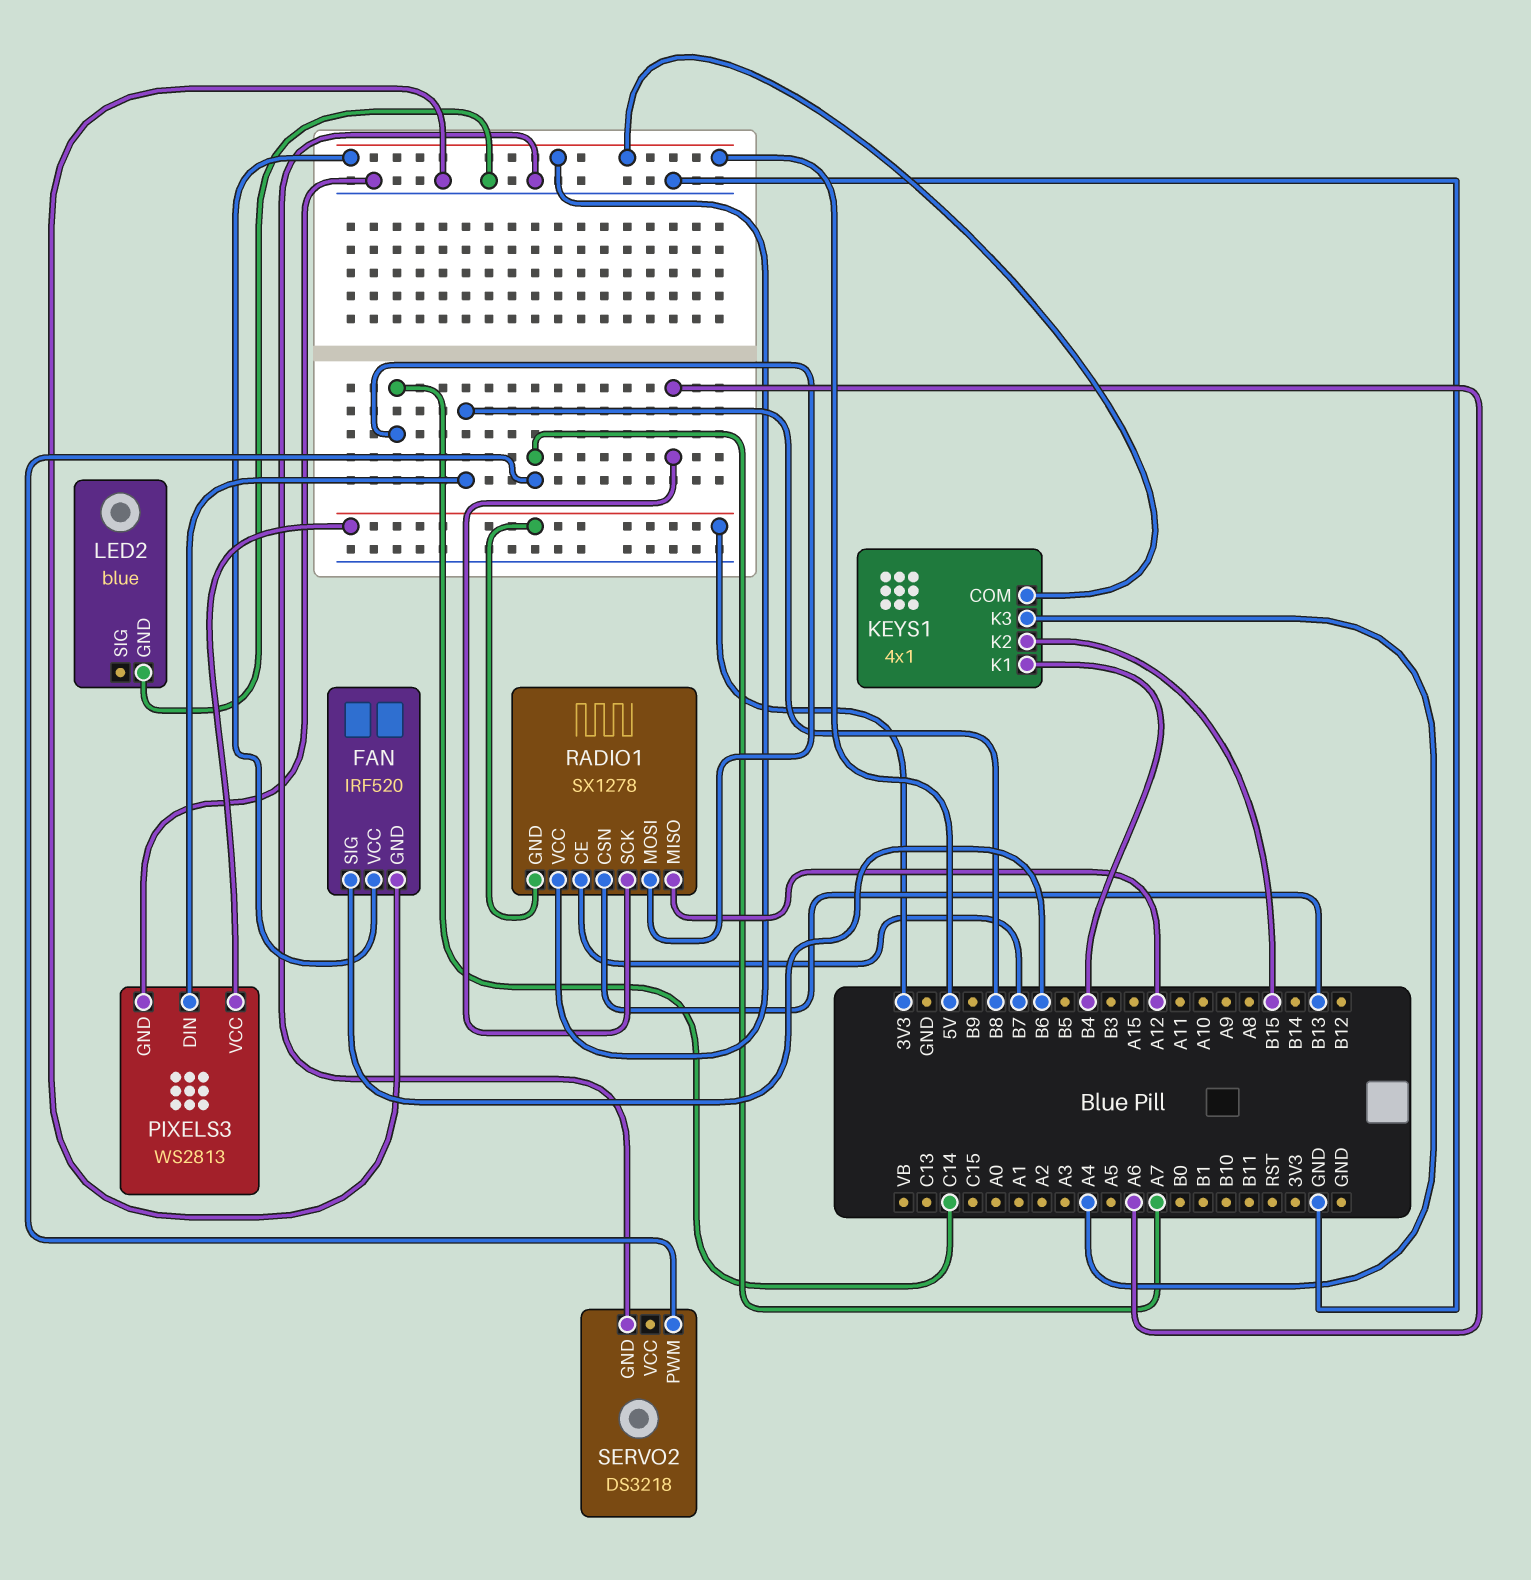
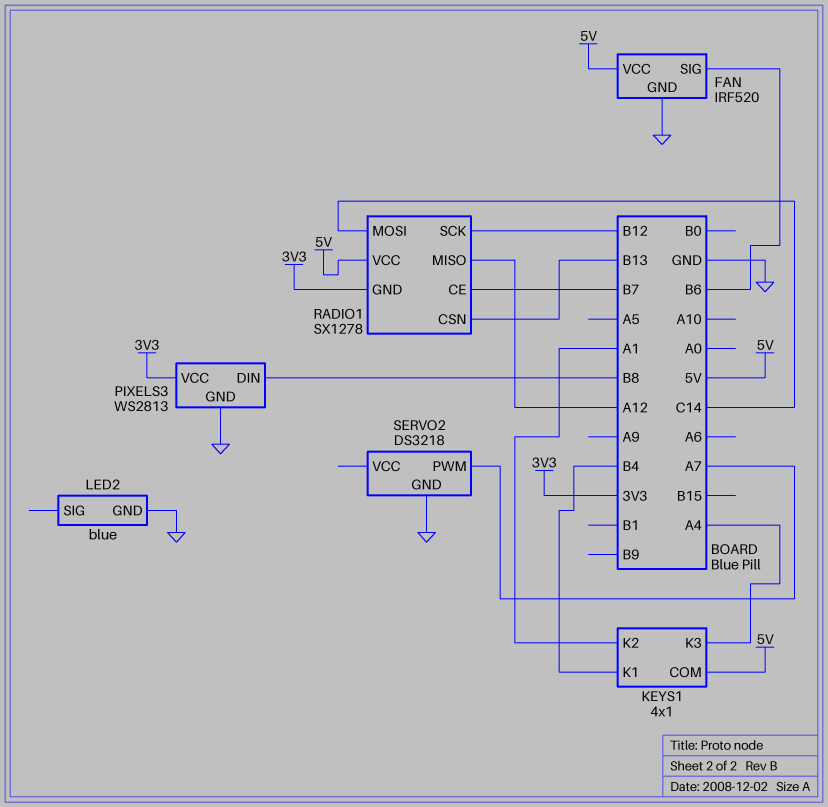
KEYS1 pin K2: B15 -> A1
RADIO1 pin SCK: A6 -> B12

